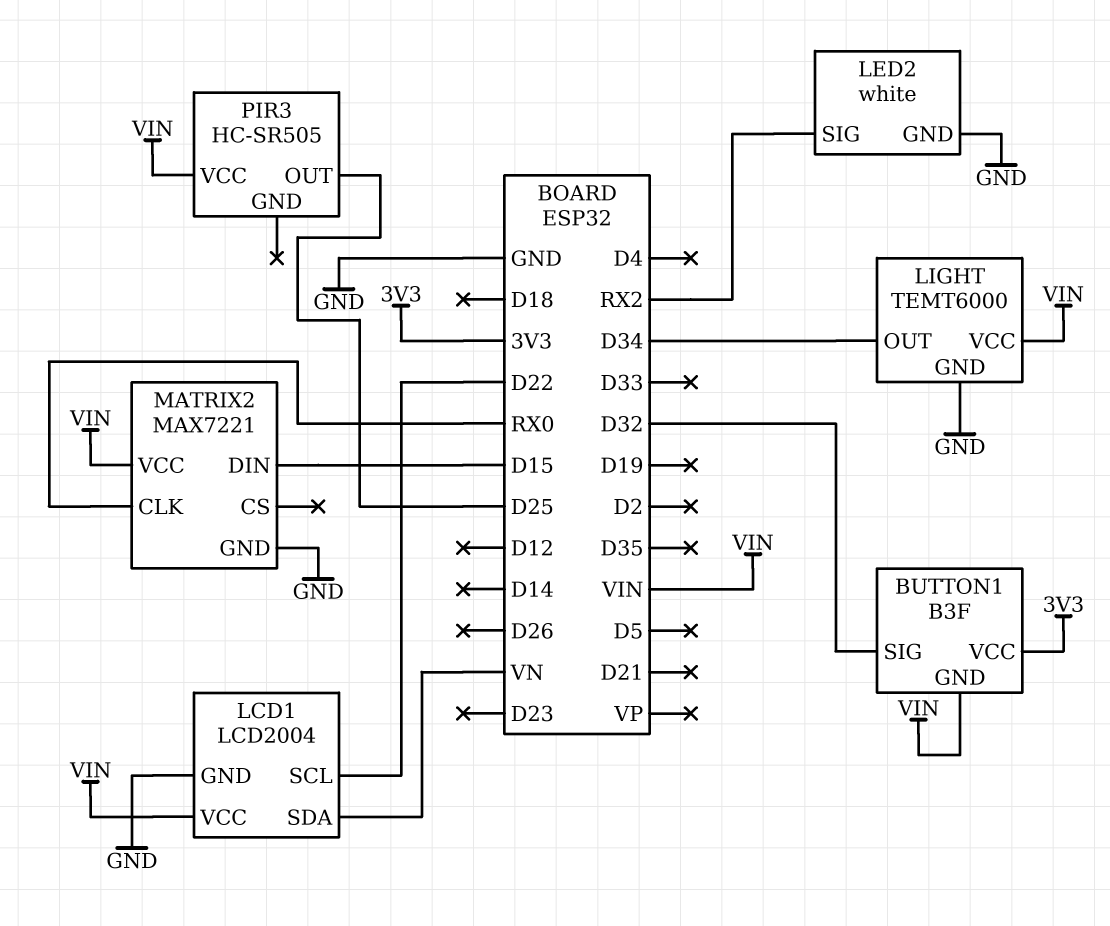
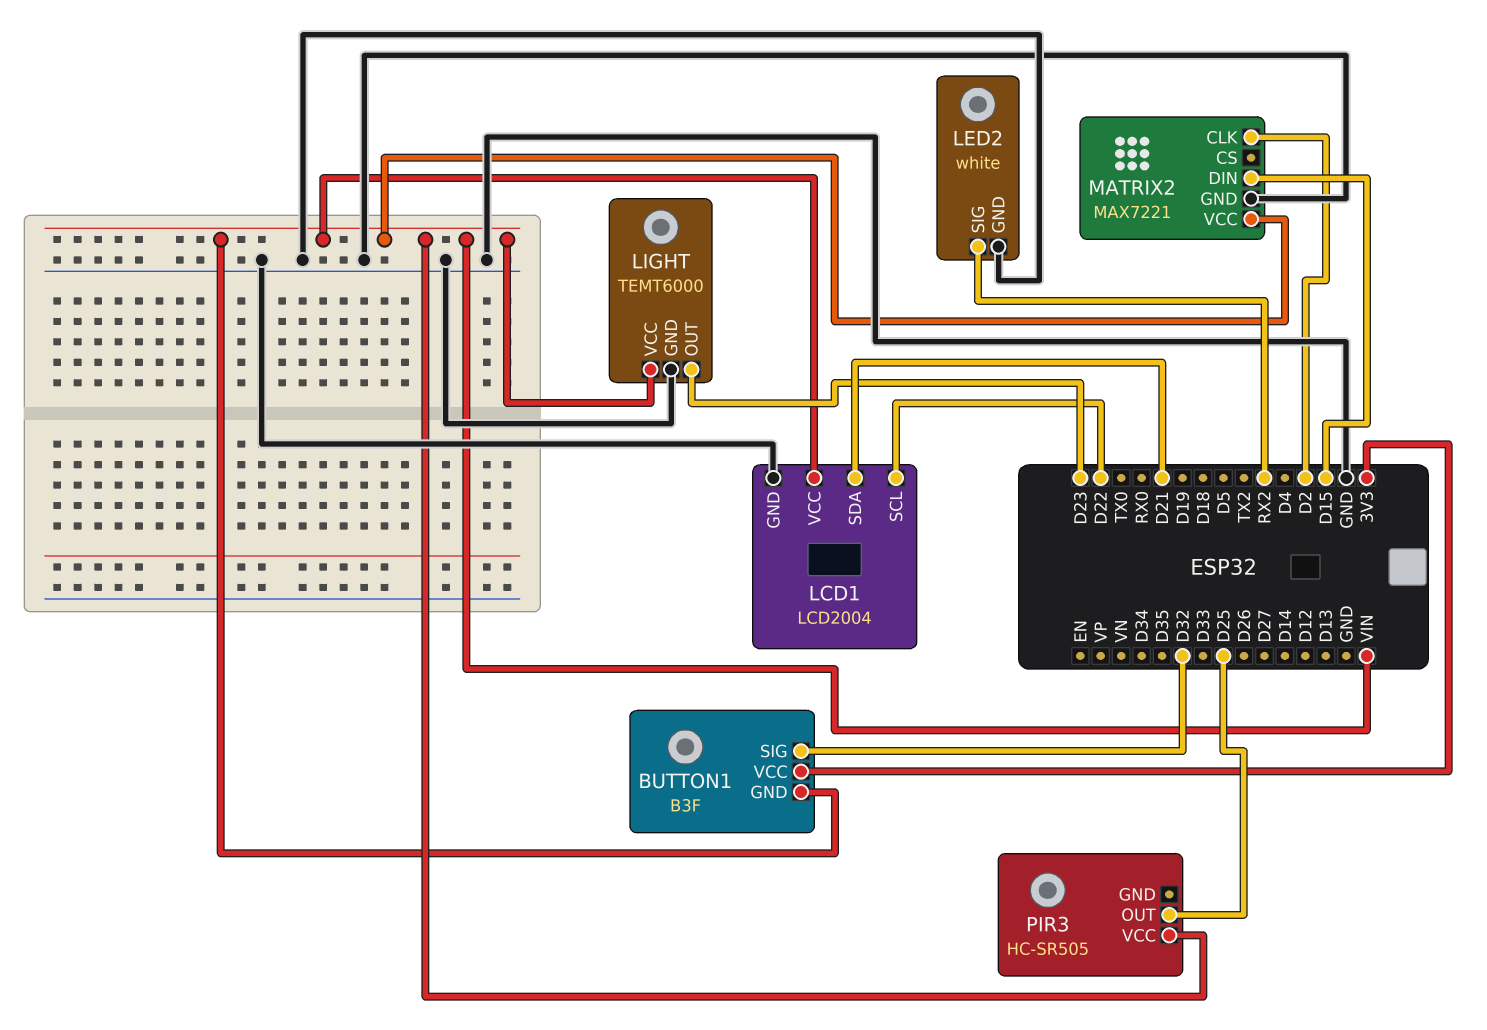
LCD1 pin SDA: VN -> D21
LIGHT pin OUT: D34 -> D23
MATRIX2 pin CLK: RX0 -> D2

